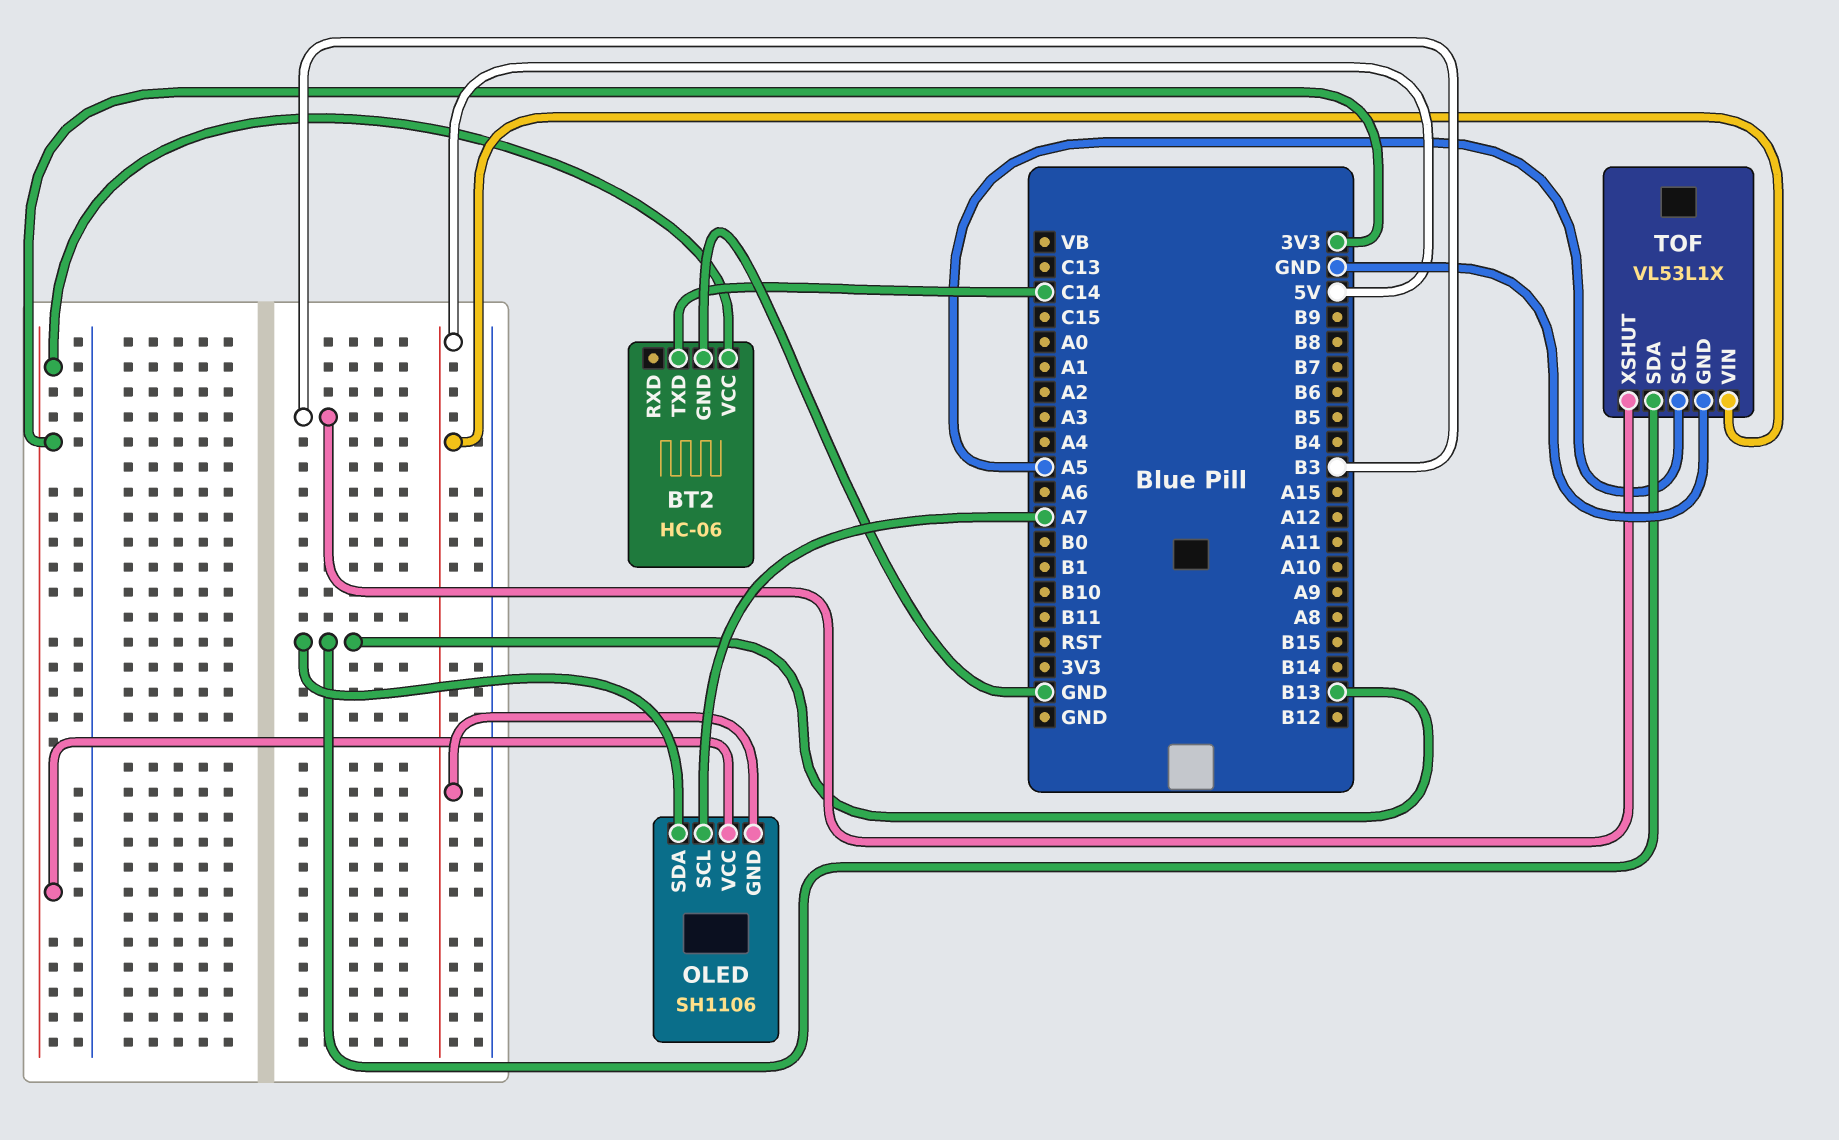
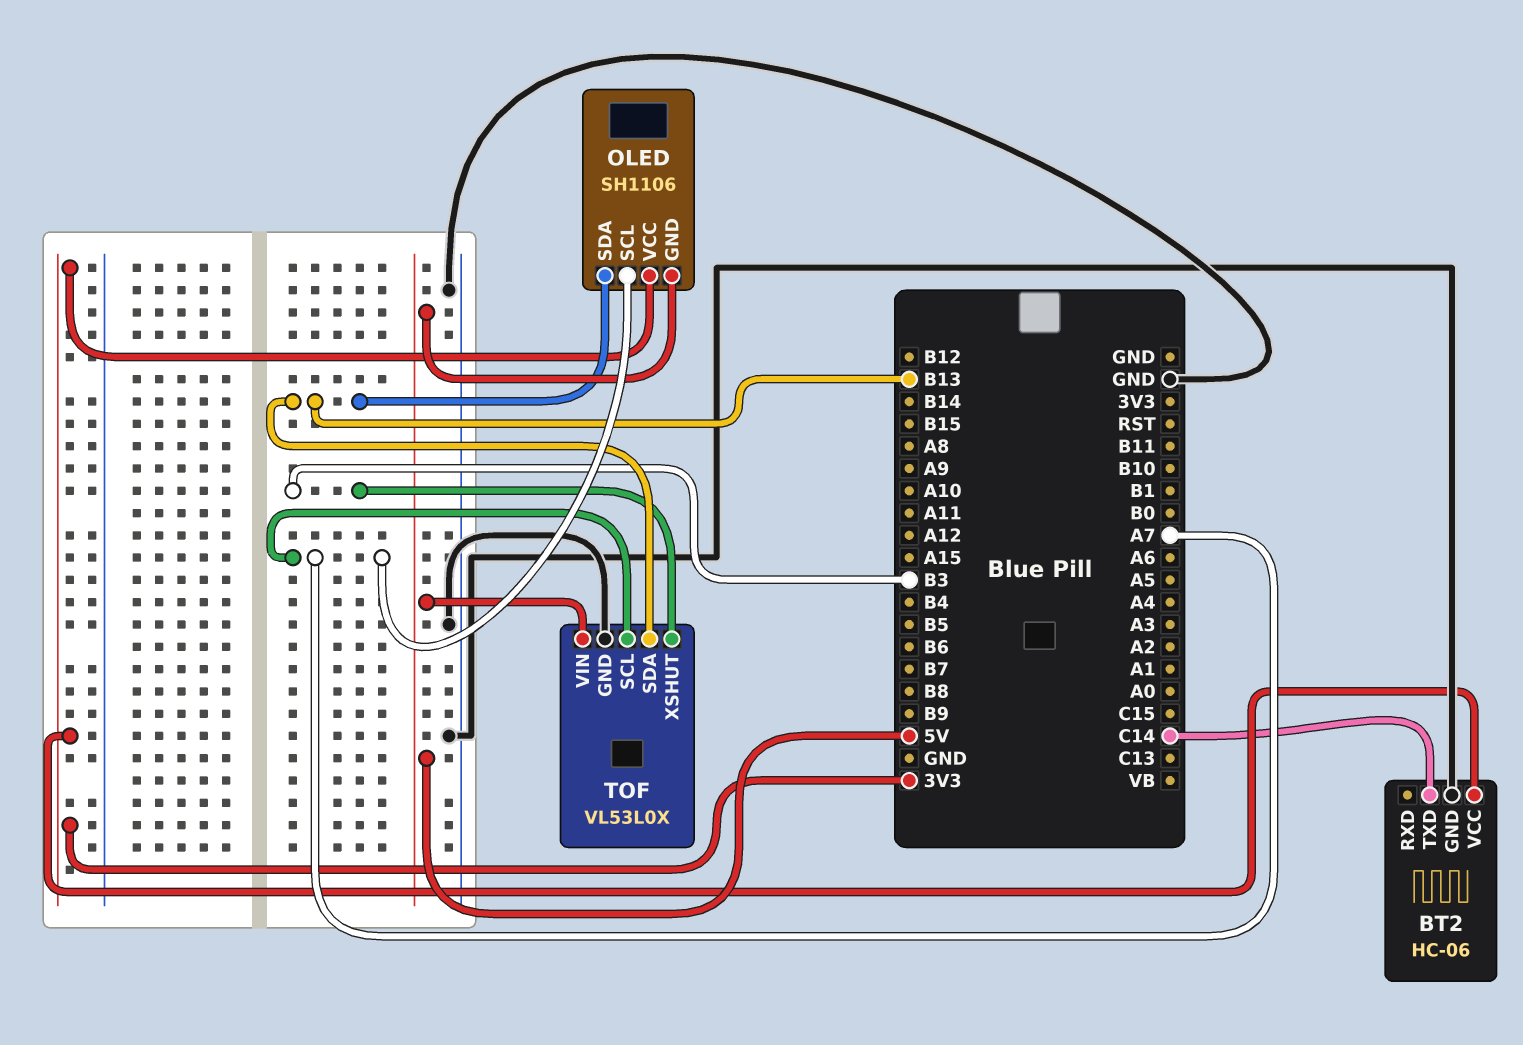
TOF: VL53L1X -> VL53L0X
TOF pin SCL: A5 -> A7

